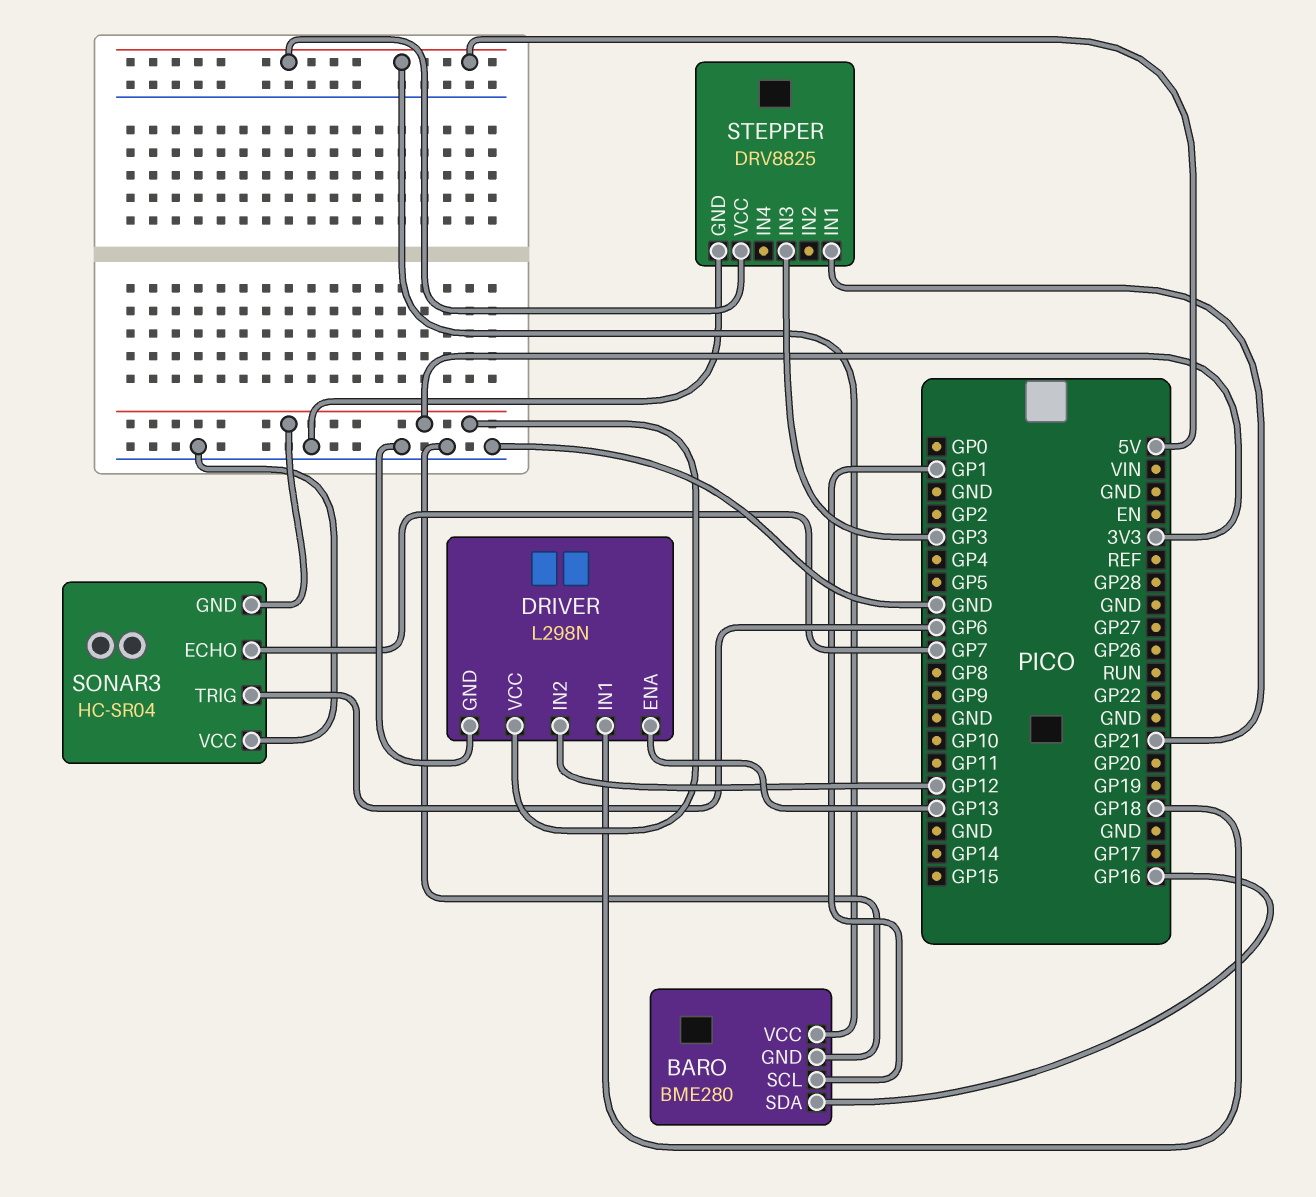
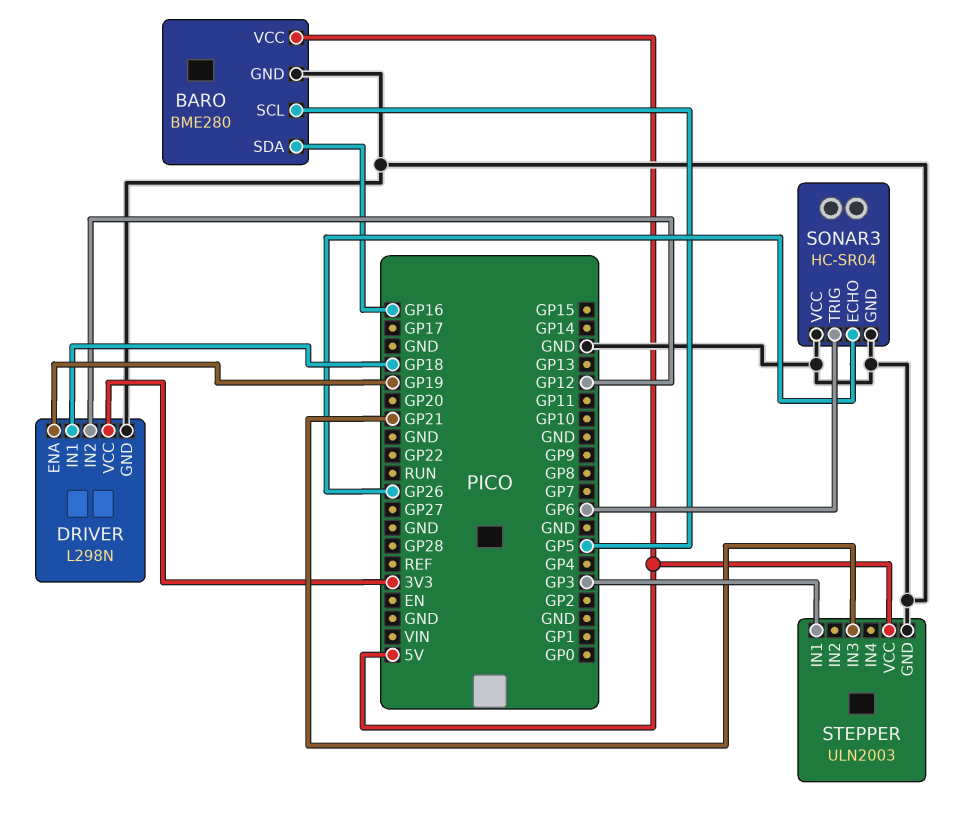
BARO pin SCL: GP1 -> GP5
DRIVER pin ENA: GP13 -> GP19
SONAR3 pin ECHO: GP7 -> GP26
SONAR3 pin GND: 3V3 -> GND
STEPPER: DRV8825 -> ULN2003
STEPPER pin IN1: GP21 -> GP3
STEPPER pin IN3: GP3 -> GP21

